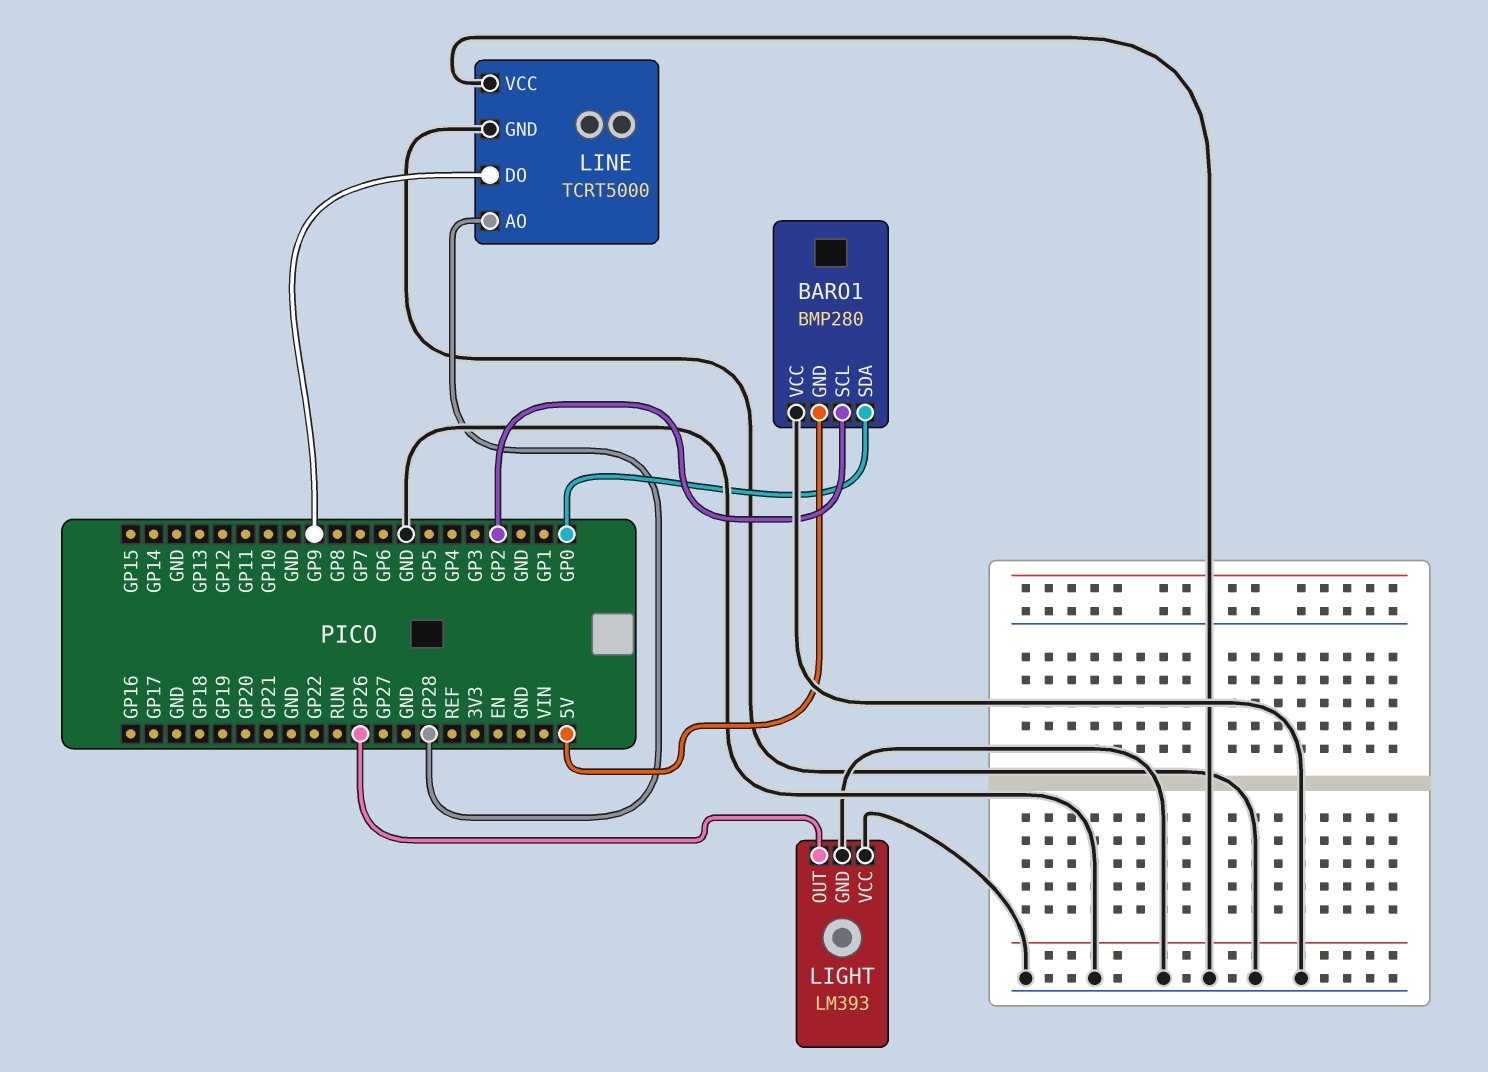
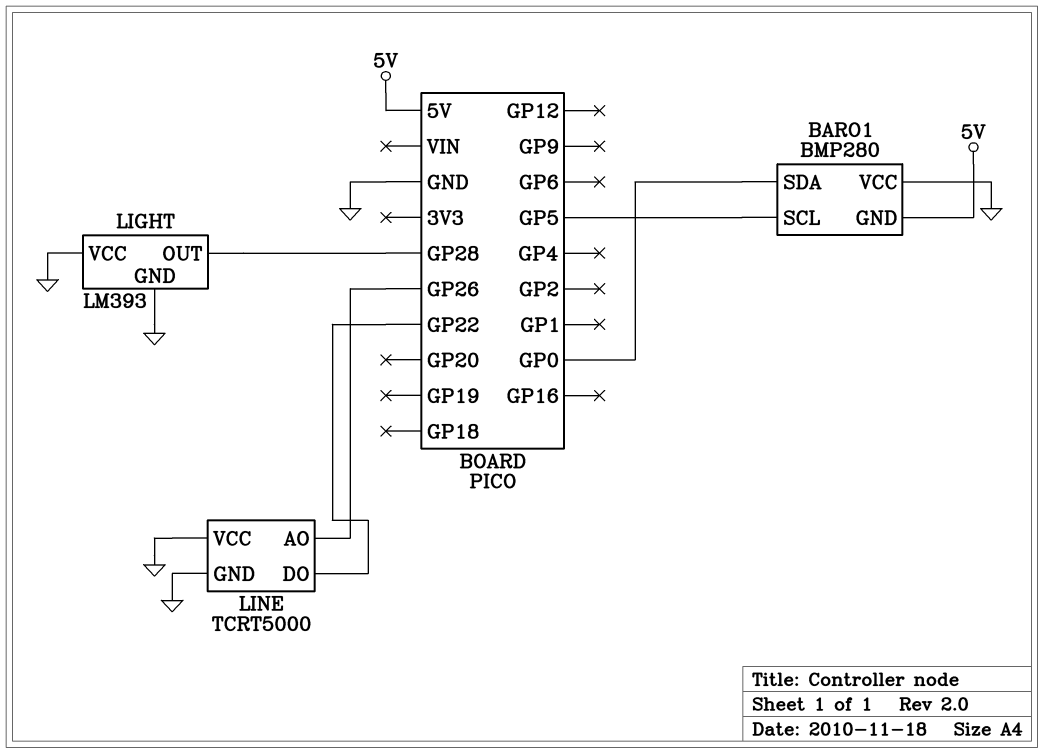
BARO1 pin SCL: GP2 -> GP5
LIGHT pin OUT: GP26 -> GP28
LINE pin AO: GP28 -> GP26
LINE pin DO: GP9 -> GP22

